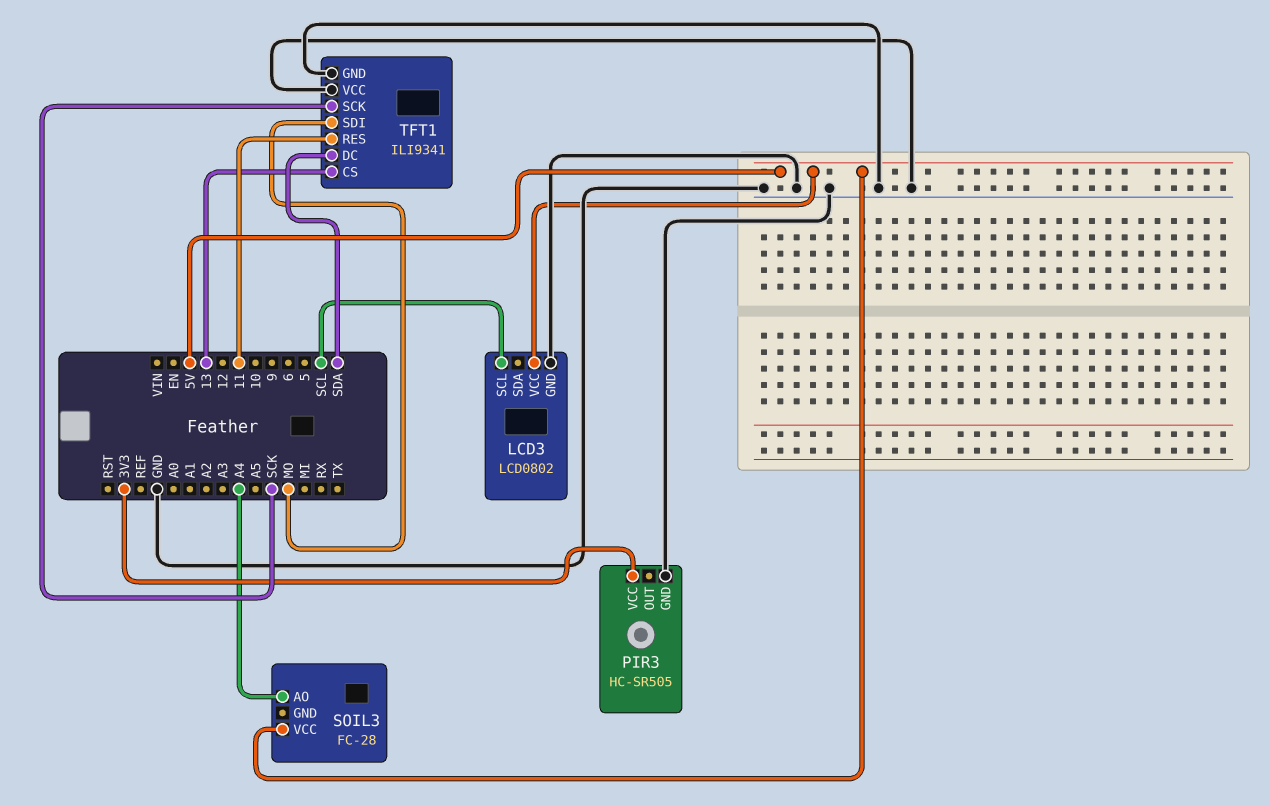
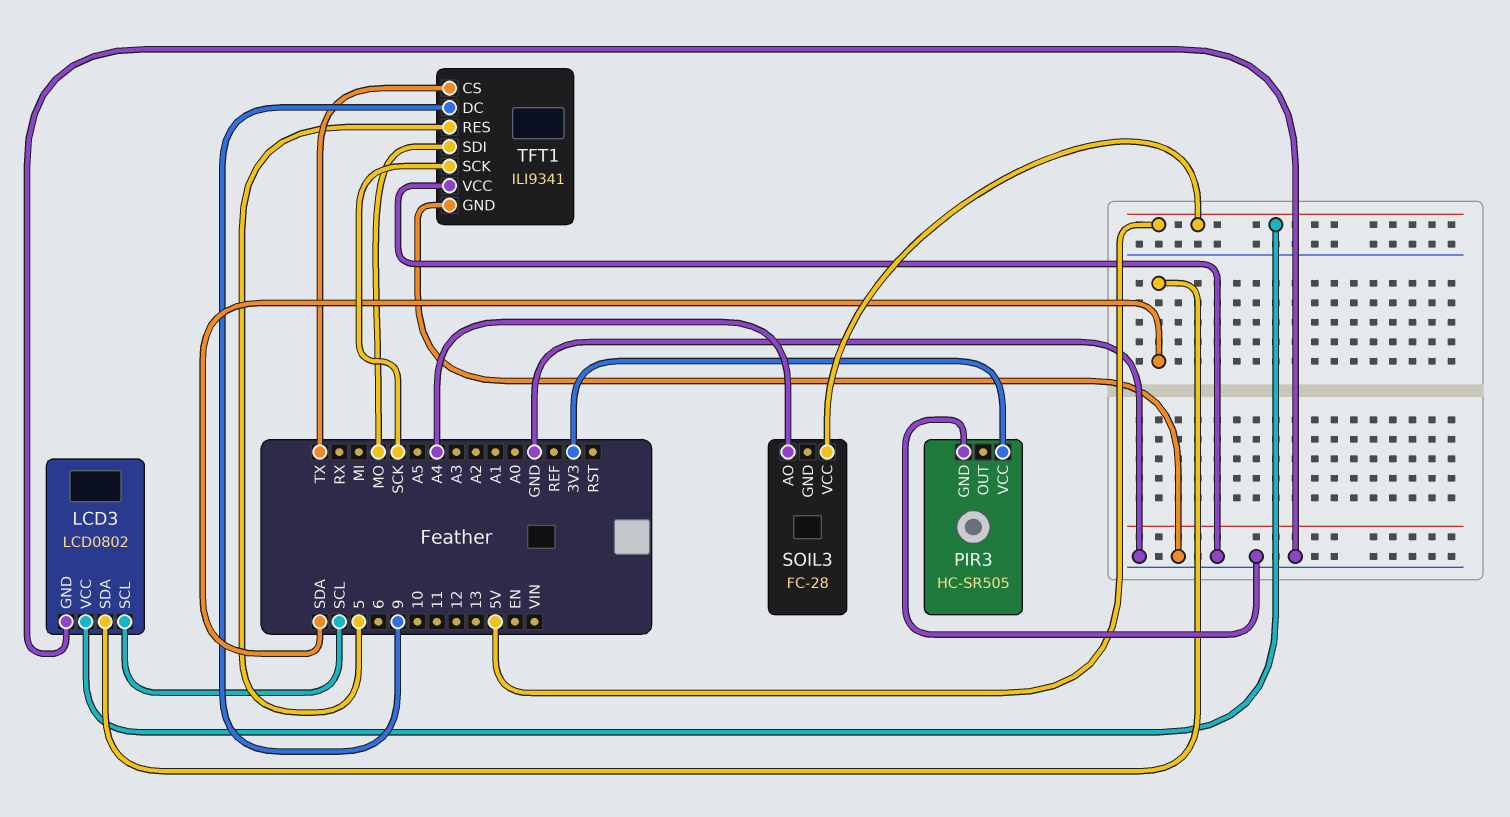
LCD3 pin SDA: none -> SDA
TFT1 pin CS: 13 -> TX
TFT1 pin DC: SDA -> 9
TFT1 pin RES: 11 -> 5

